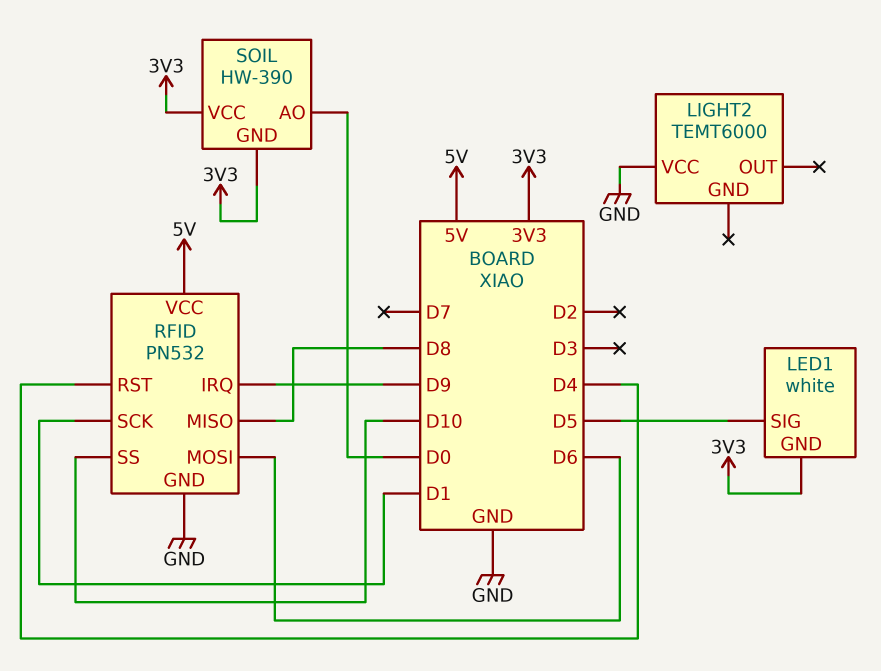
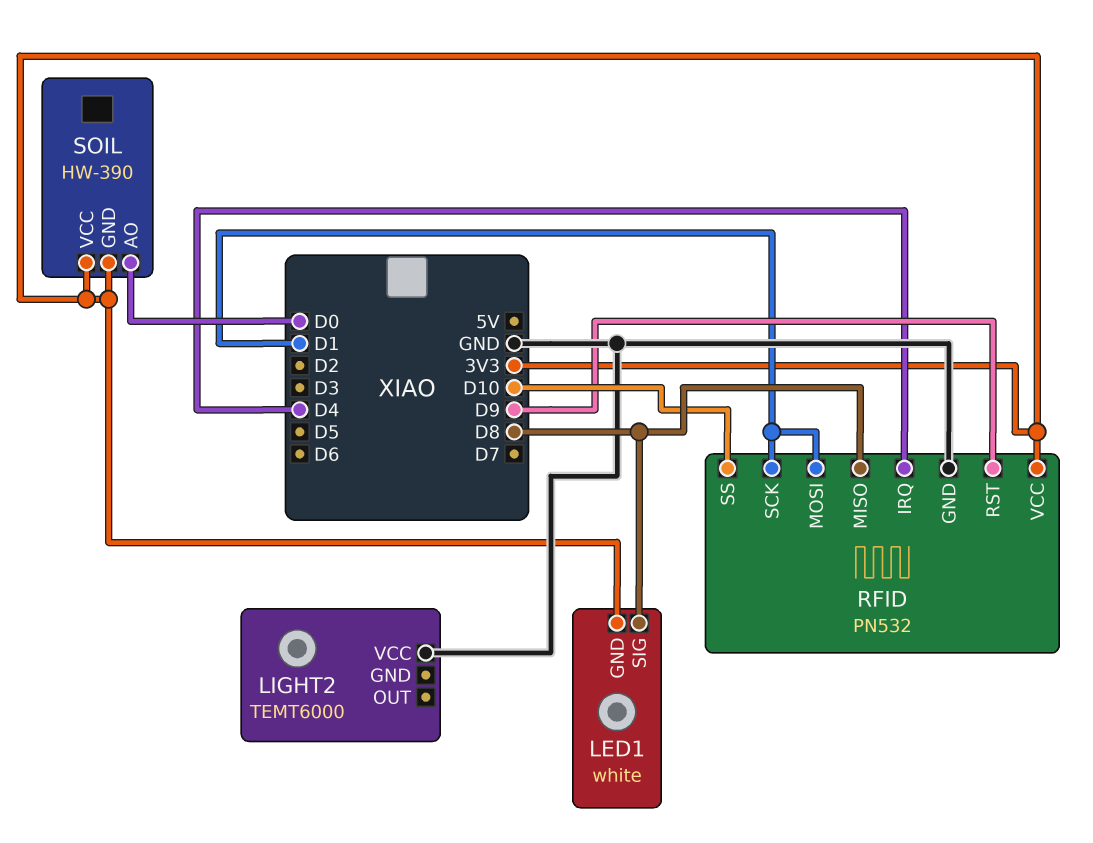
LED1 pin SIG: D5 -> D8
RFID pin IRQ: D9 -> D4
RFID pin MOSI: D6 -> D1
RFID pin RST: D4 -> D9
RFID pin VCC: 5V -> 3V3

